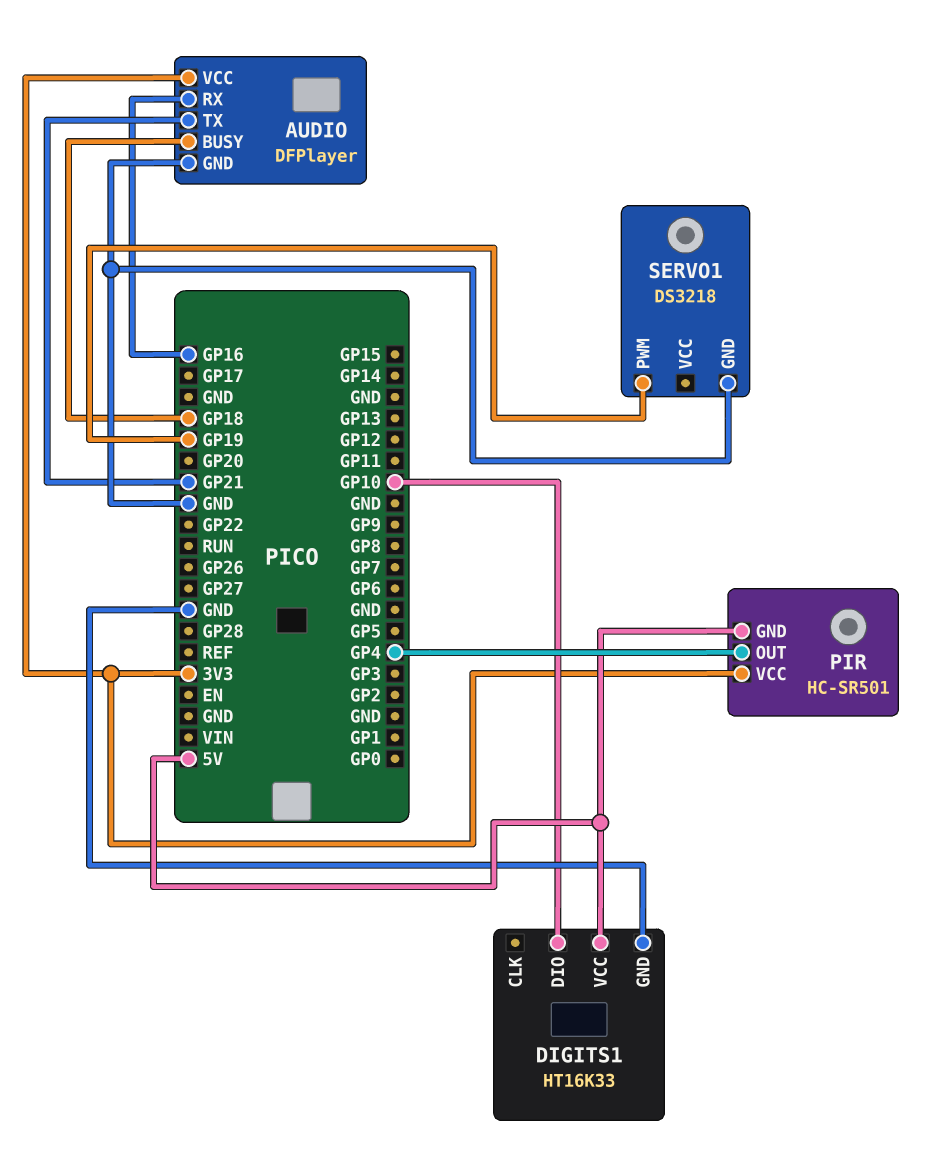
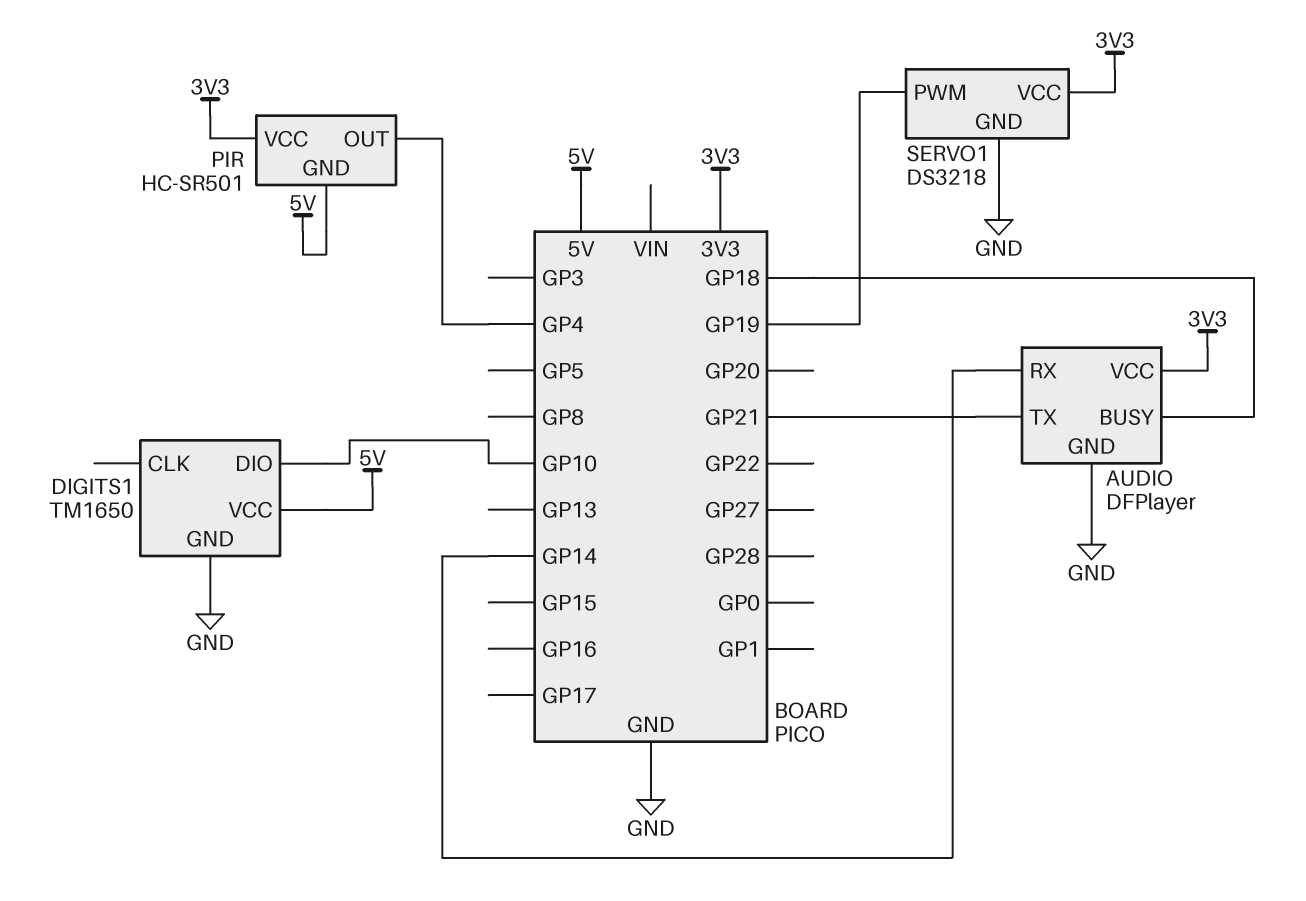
AUDIO pin RX: GP16 -> GP14
DIGITS1: HT16K33 -> TM1650
SERVO1 pin VCC: none -> 3V3

